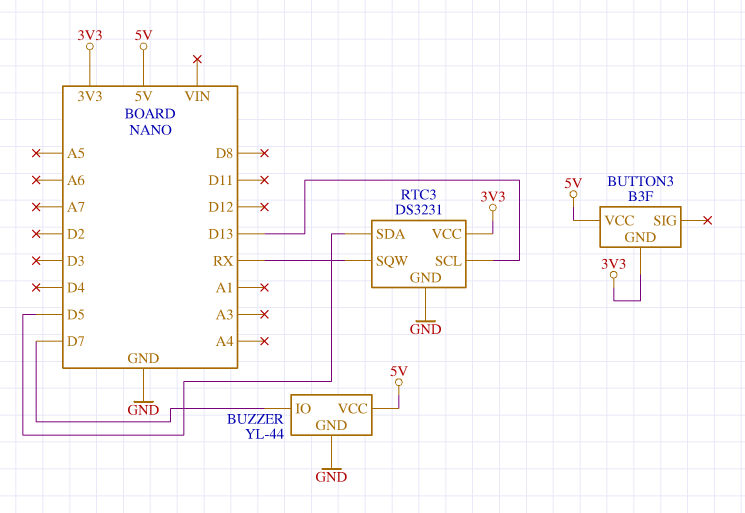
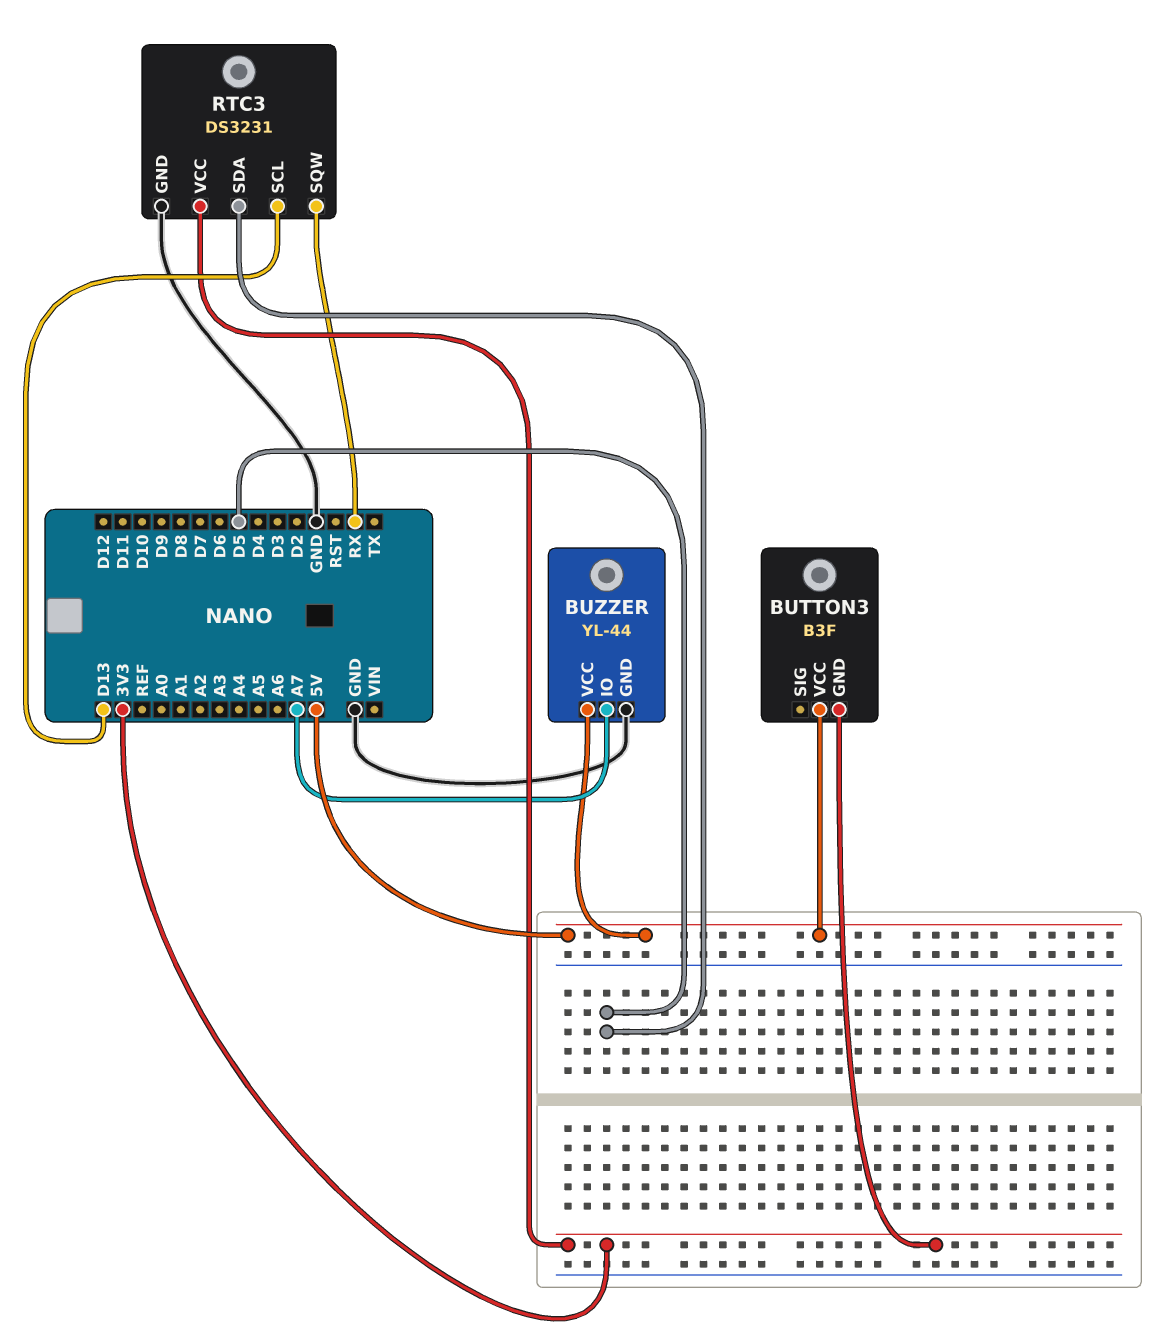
BUZZER pin IO: D7 -> A7

